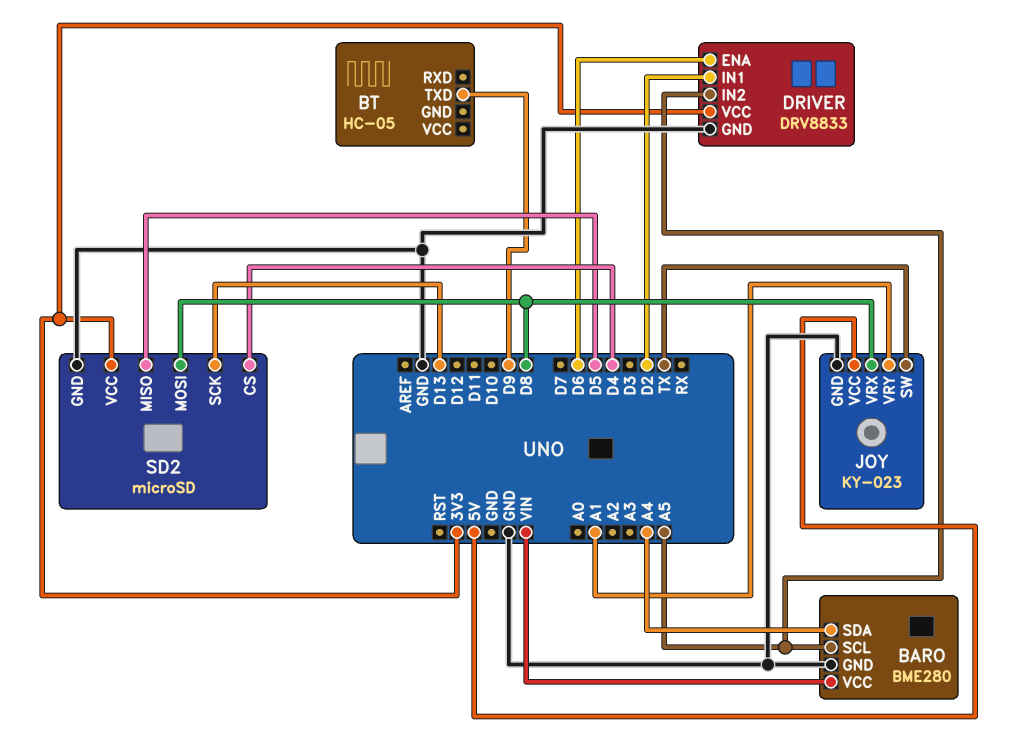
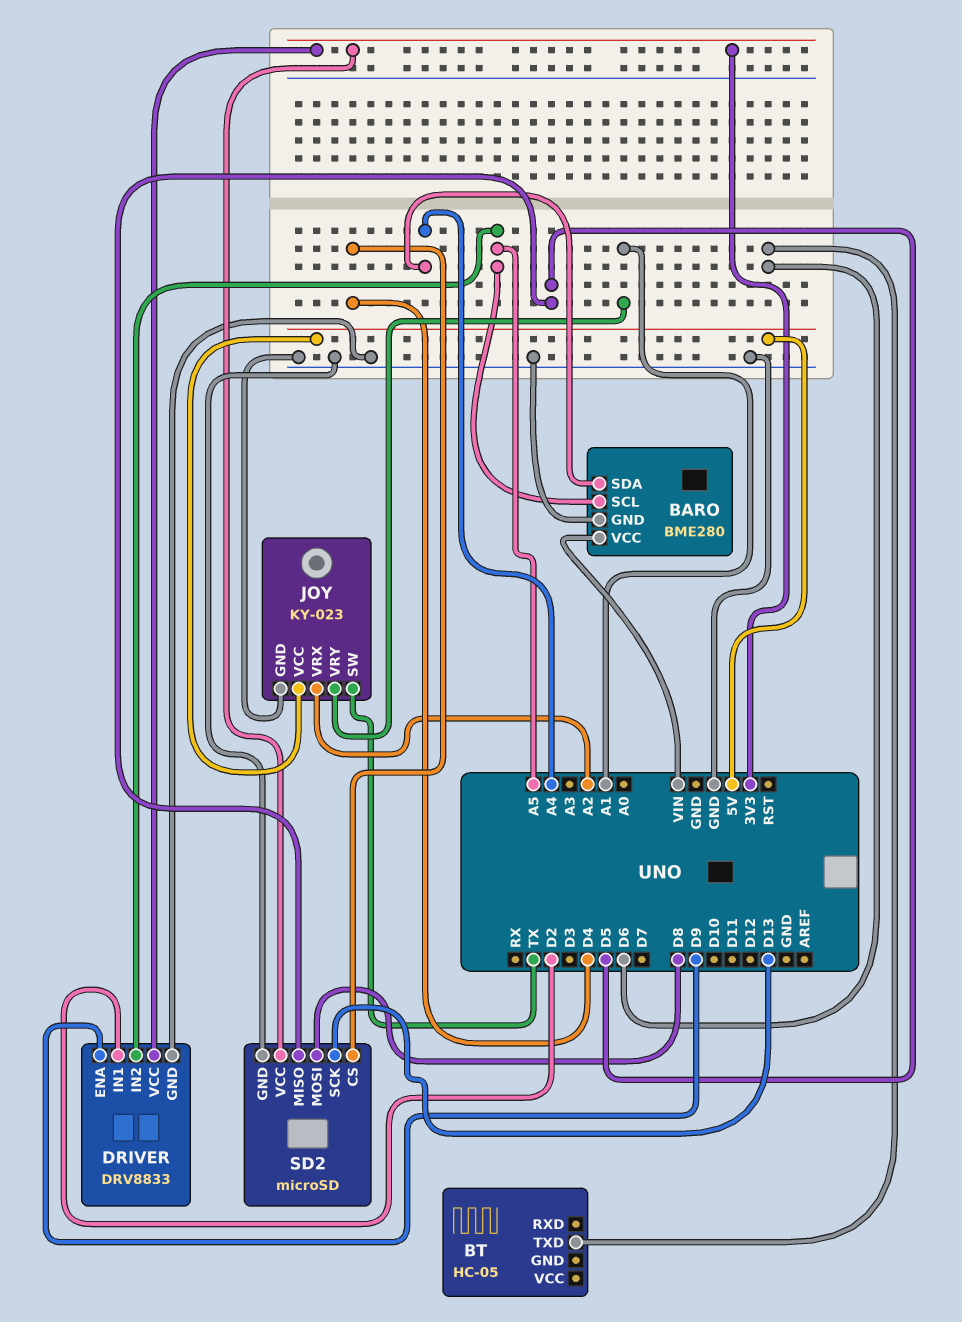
BT pin TXD: D9 -> D6
DRIVER pin ENA: D6 -> D9
JOY pin VRX: D8 -> A2

